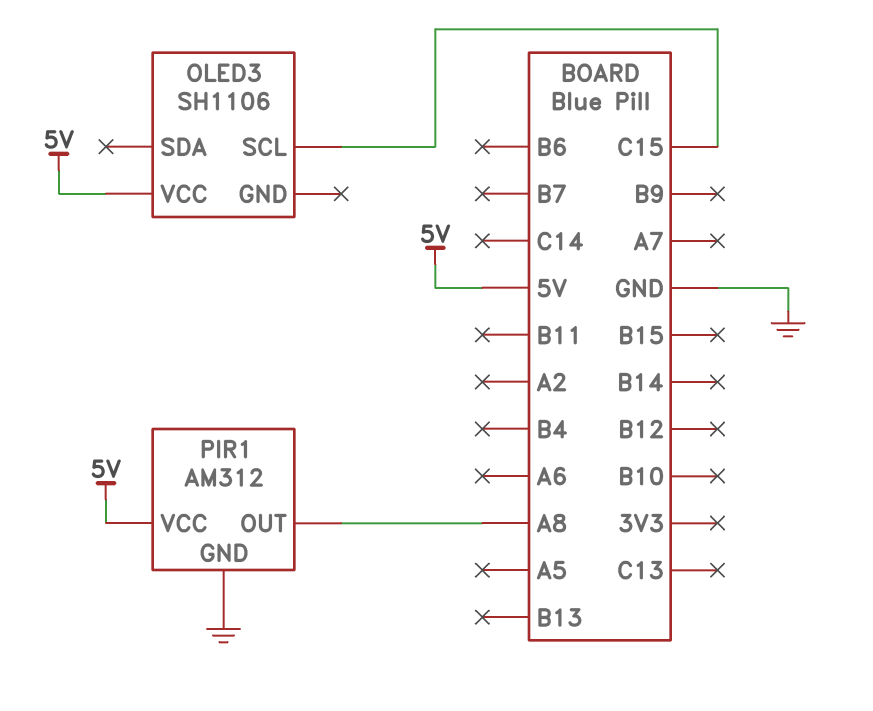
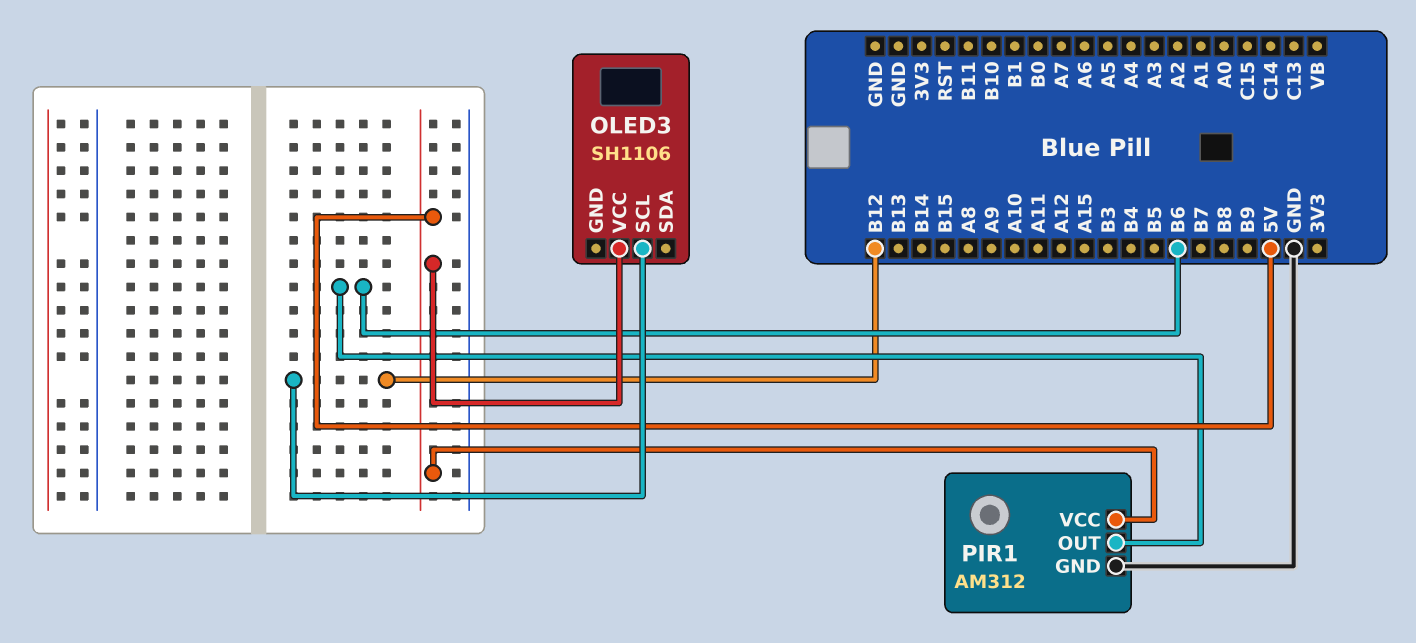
OLED3 pin SCL: C15 -> B12
PIR1 pin OUT: A8 -> B6

